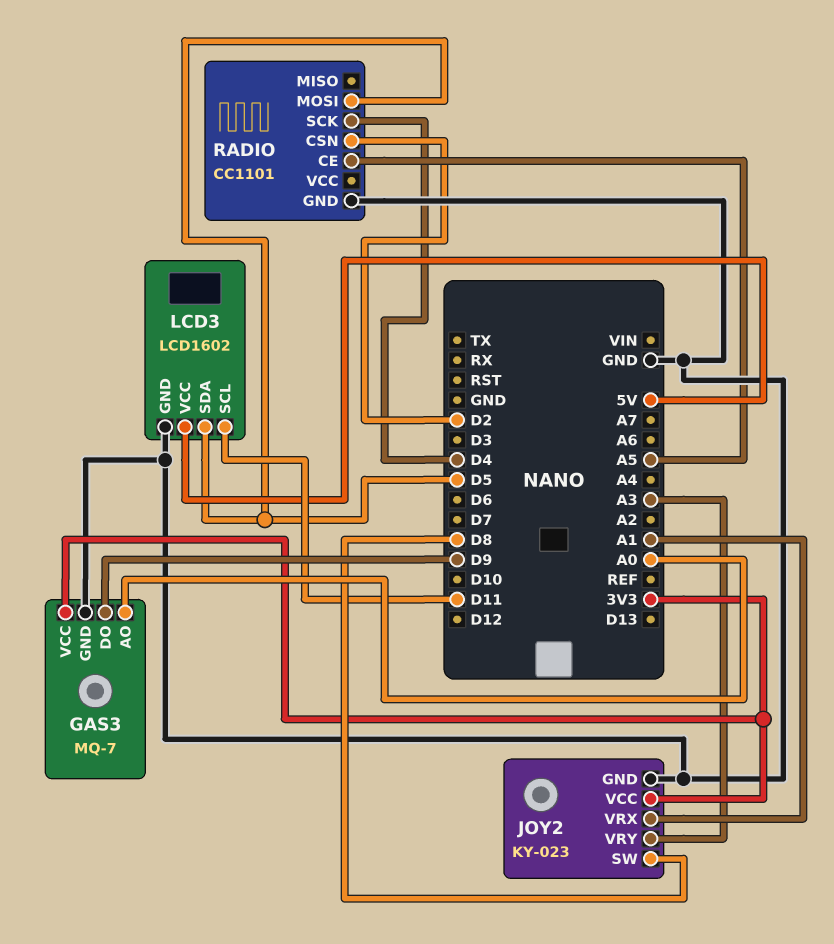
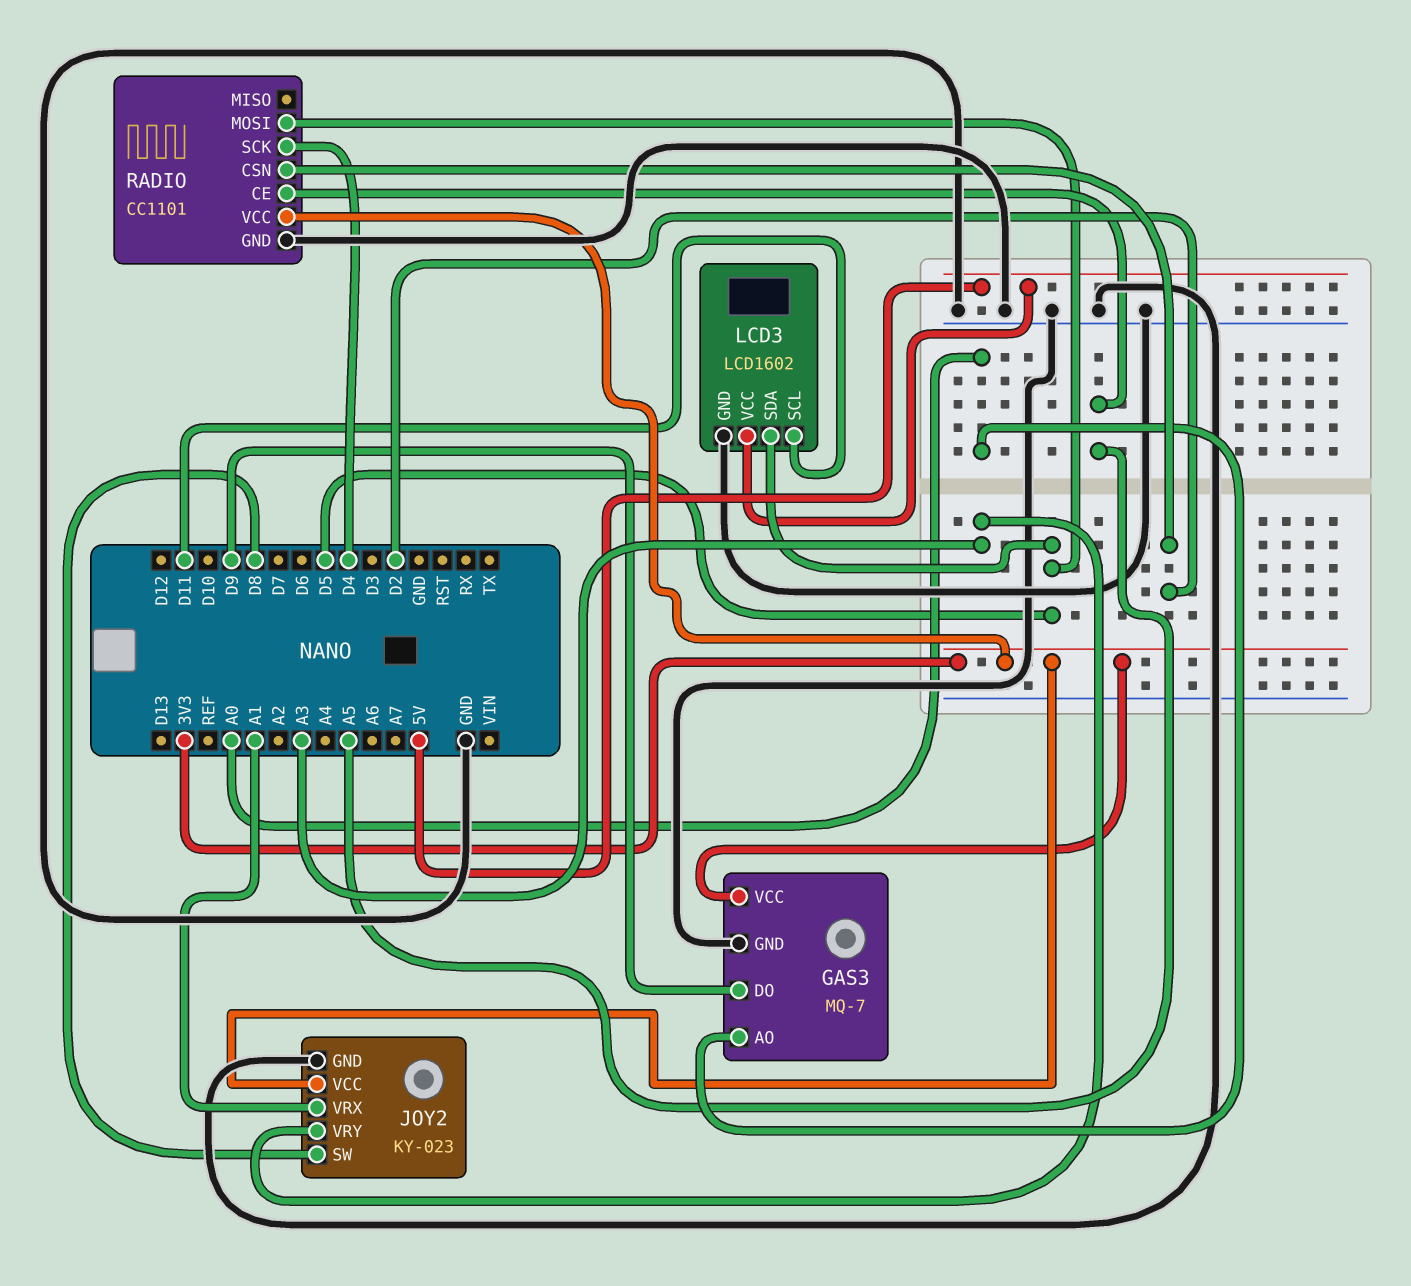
RADIO pin VCC: none -> 3V3

